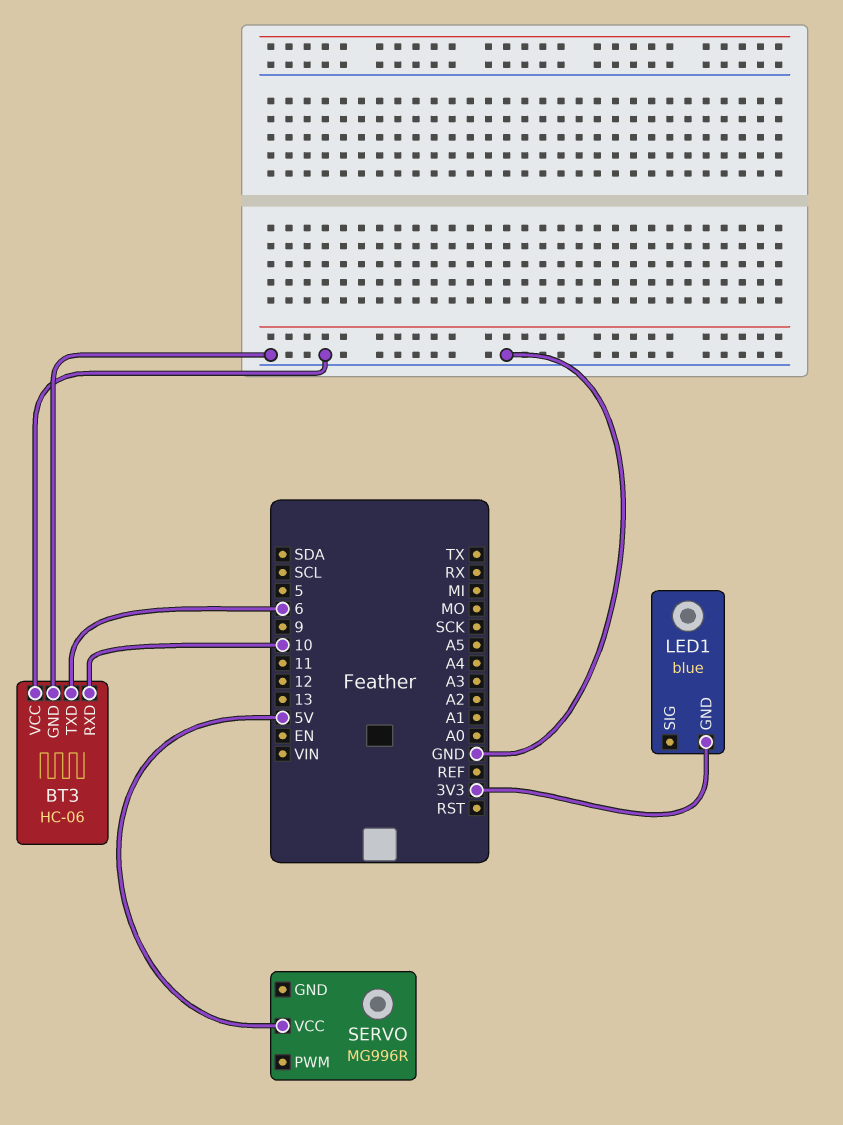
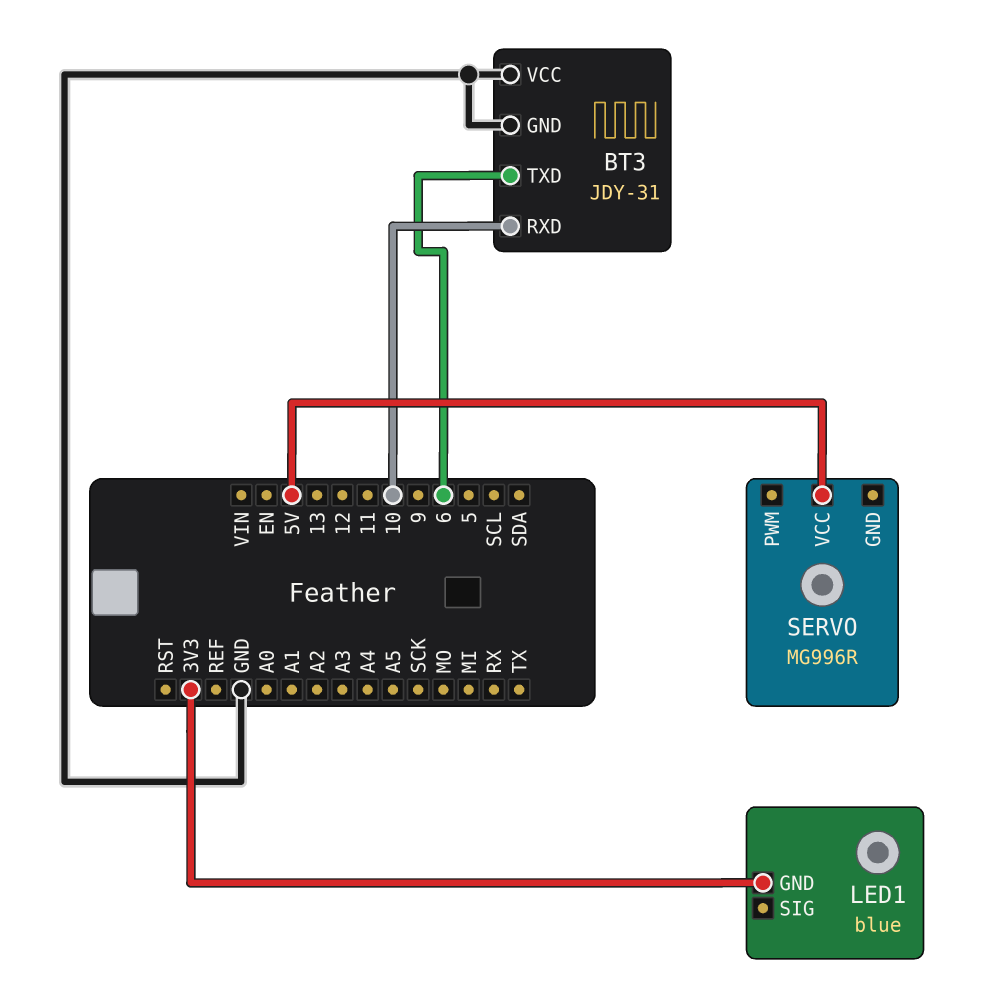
BT3: HC-06 -> JDY-31

